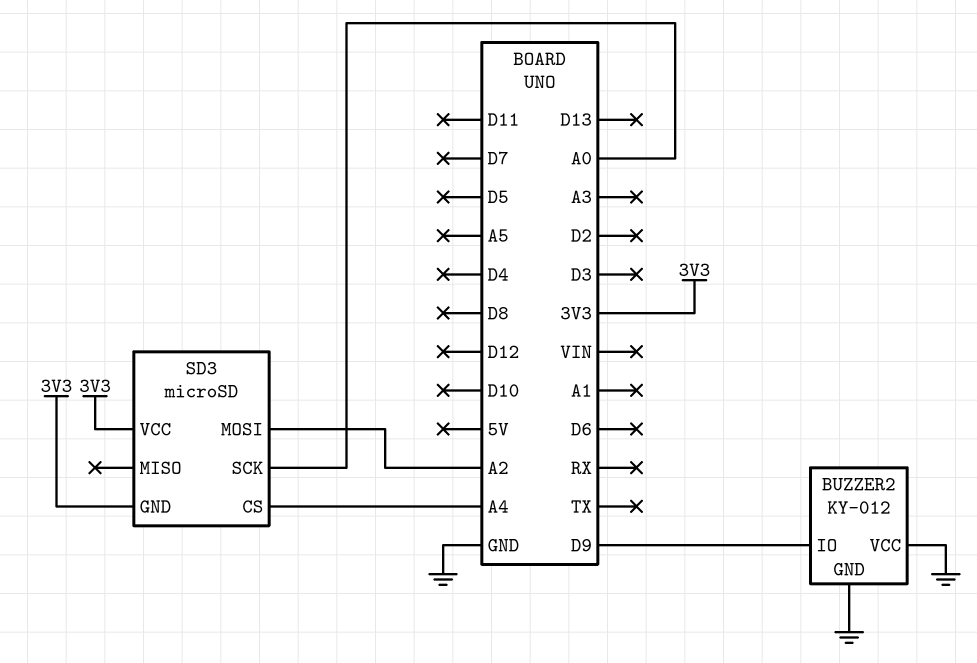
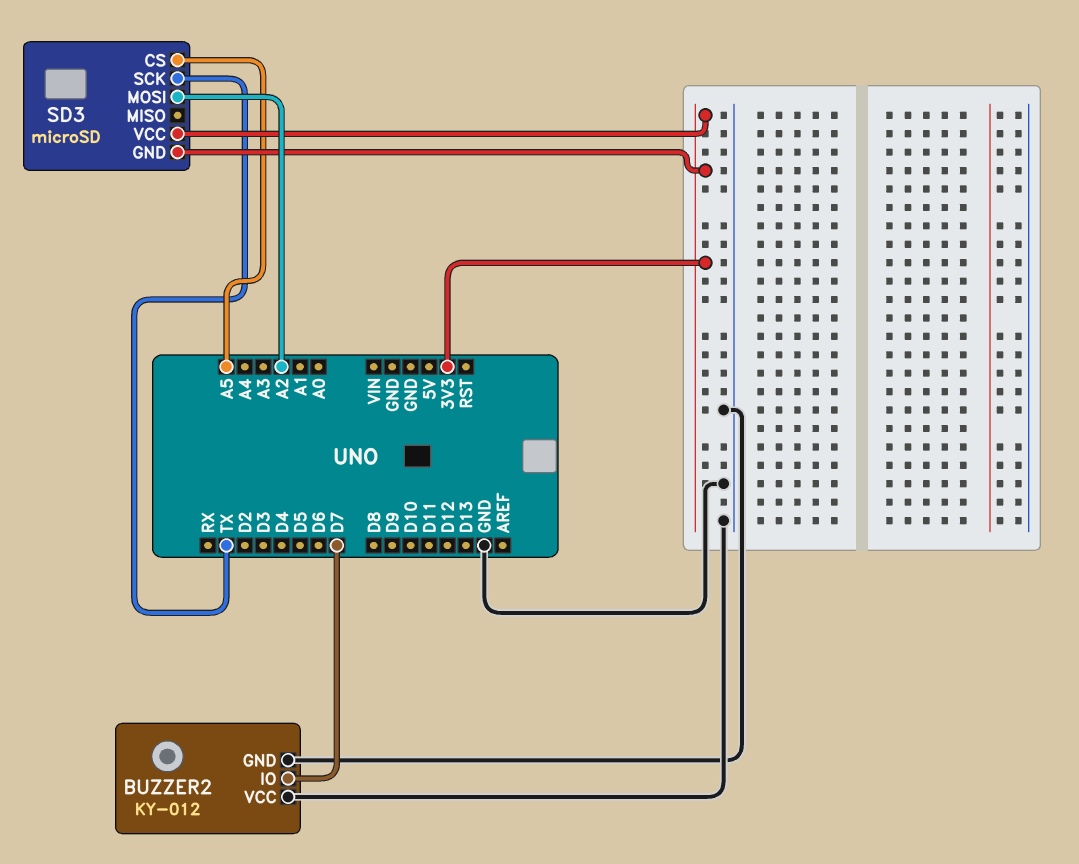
BUZZER2 pin IO: D9 -> D7
SD3 pin CS: A4 -> A5
SD3 pin SCK: A0 -> TX

